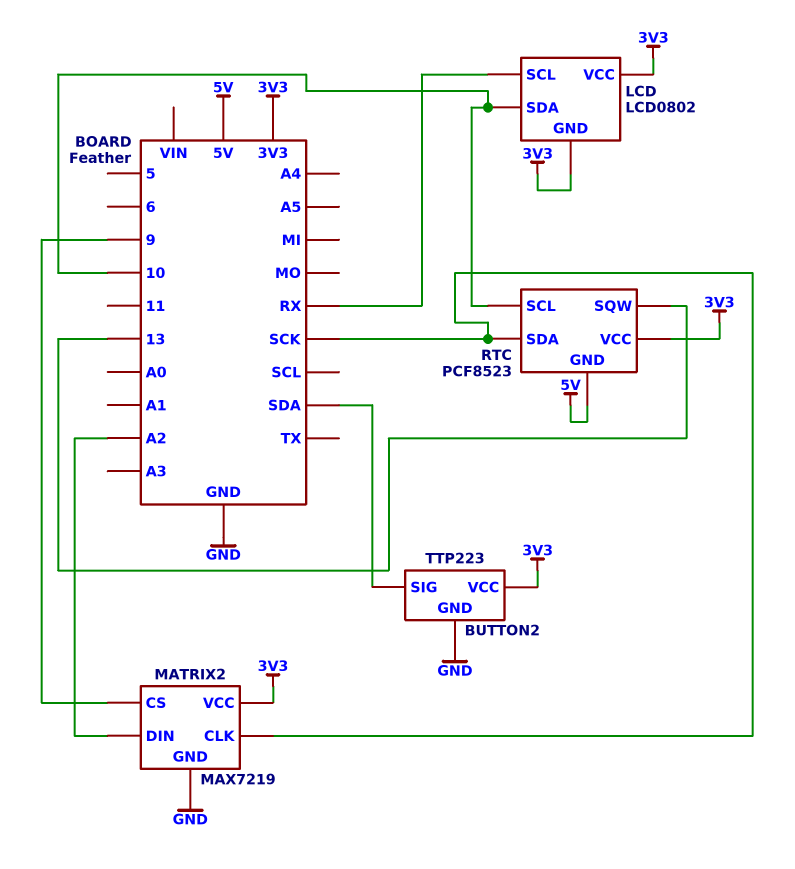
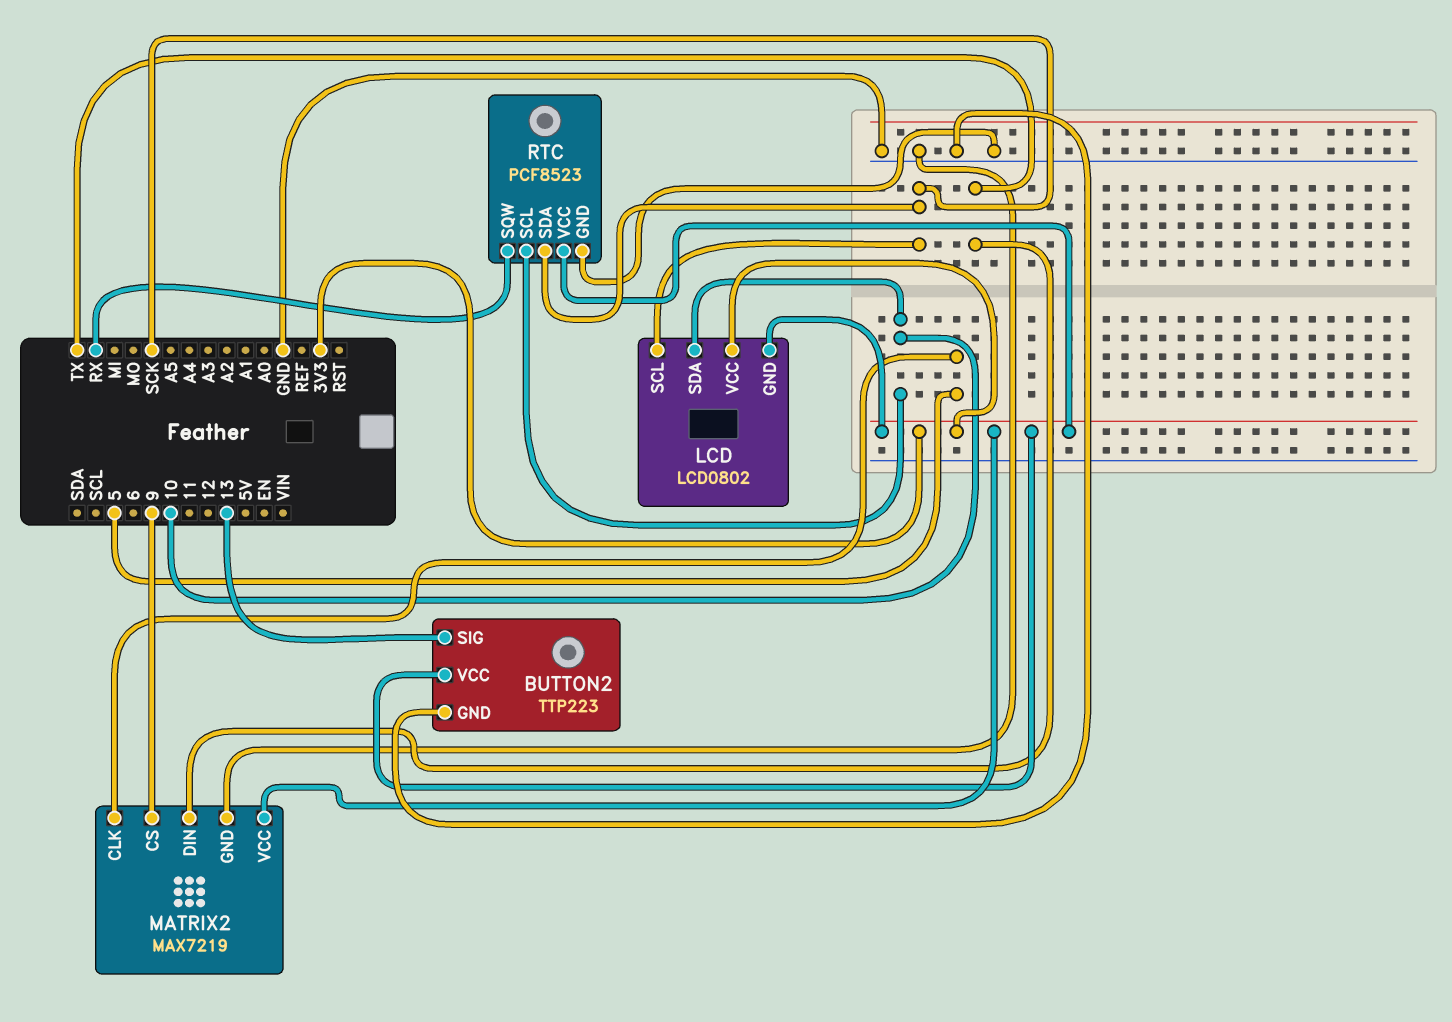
BUTTON2 pin SIG: SDA -> 13
LCD pin SCL: RX -> SCK
MATRIX2 pin CLK: SCK -> 5
MATRIX2 pin DIN: A2 -> TX
RTC pin GND: 5V -> GND
RTC pin SQW: 13 -> RX

